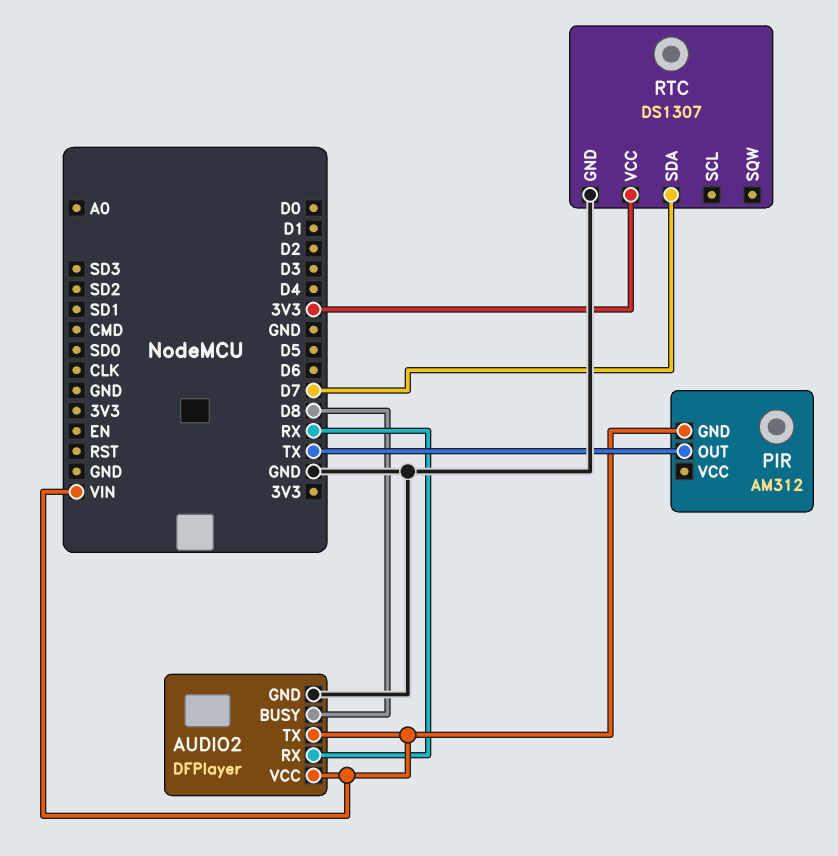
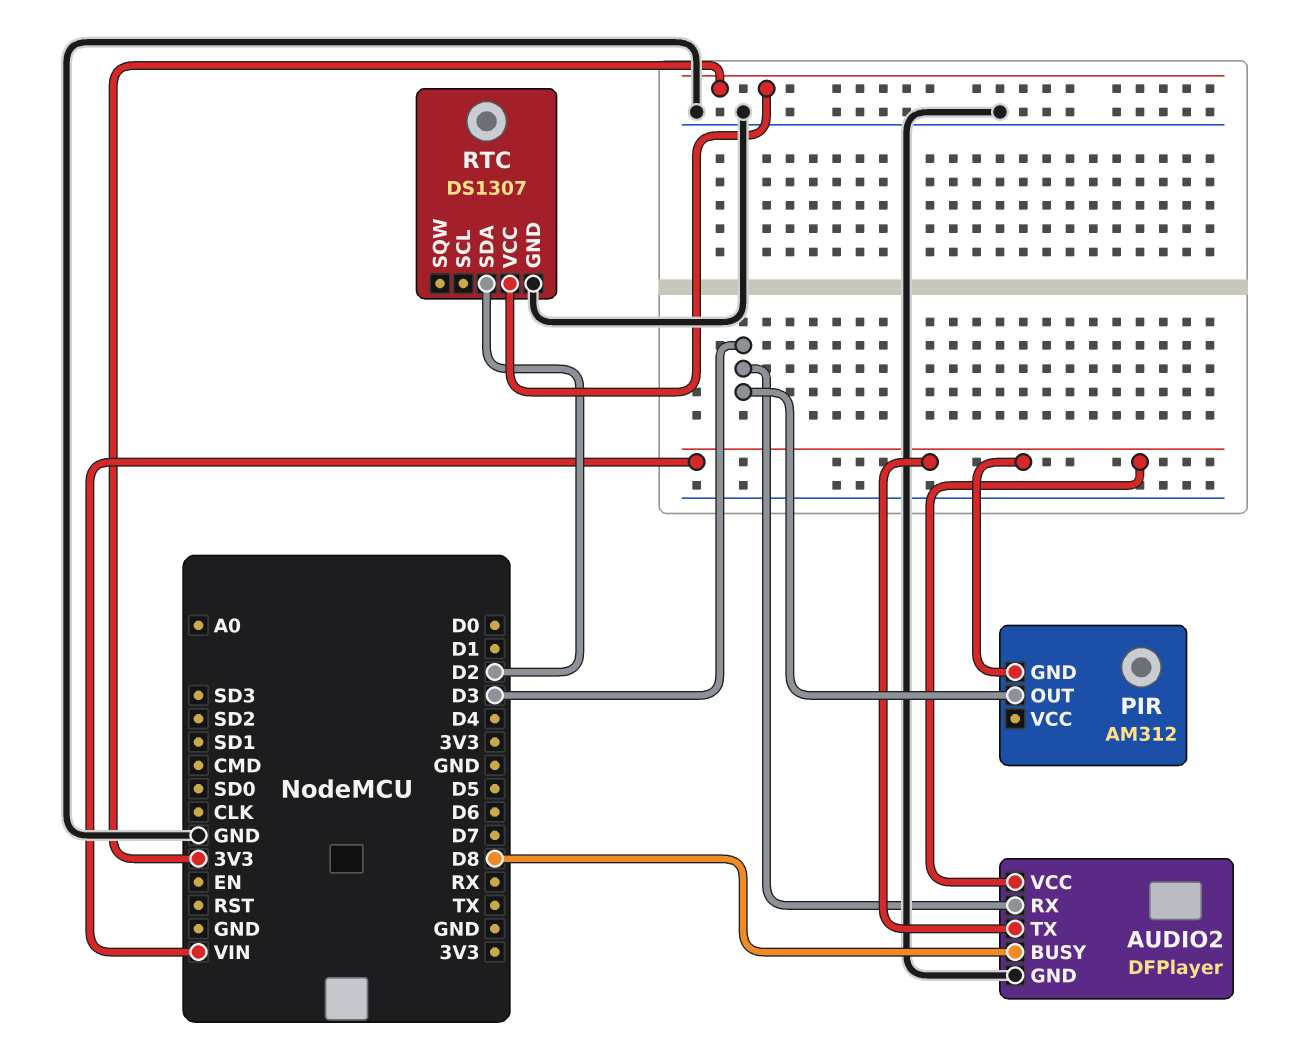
AUDIO2 pin RX: RX -> D3
PIR pin OUT: TX -> D3
RTC pin SDA: D7 -> D2

